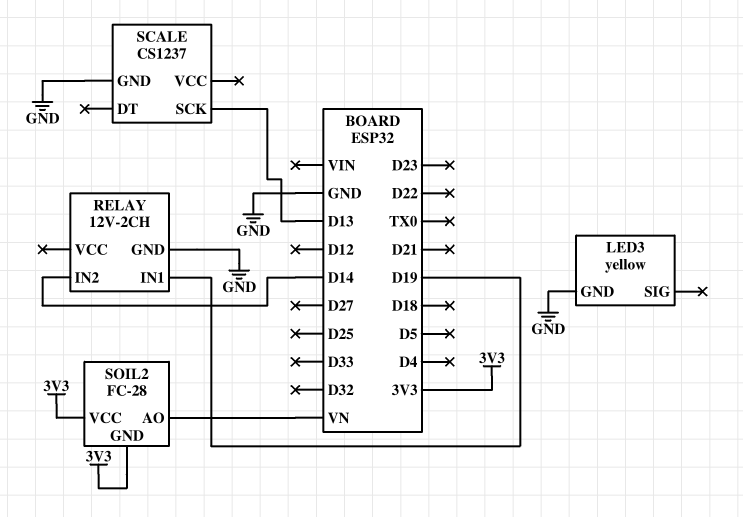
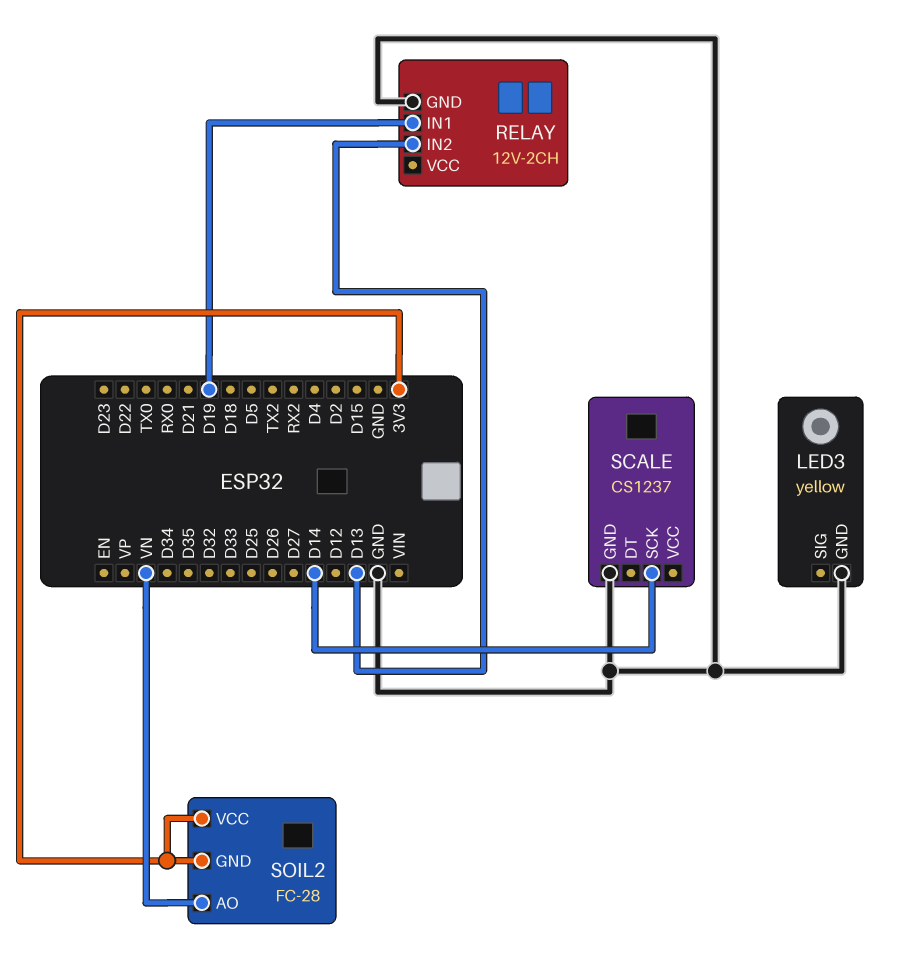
RELAY pin IN2: D14 -> D13
SCALE pin SCK: D13 -> D14

